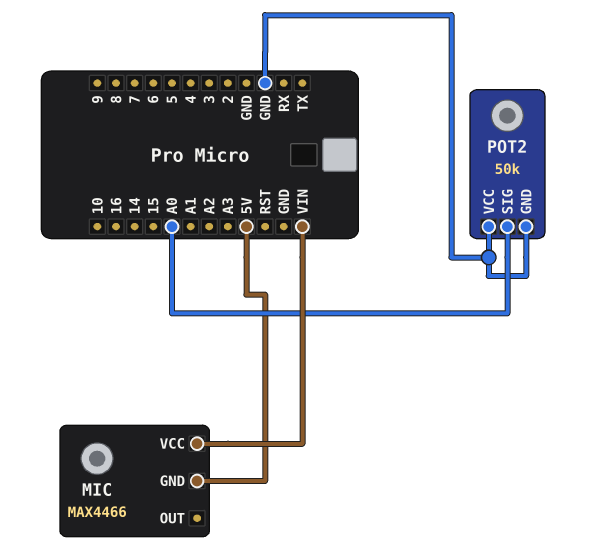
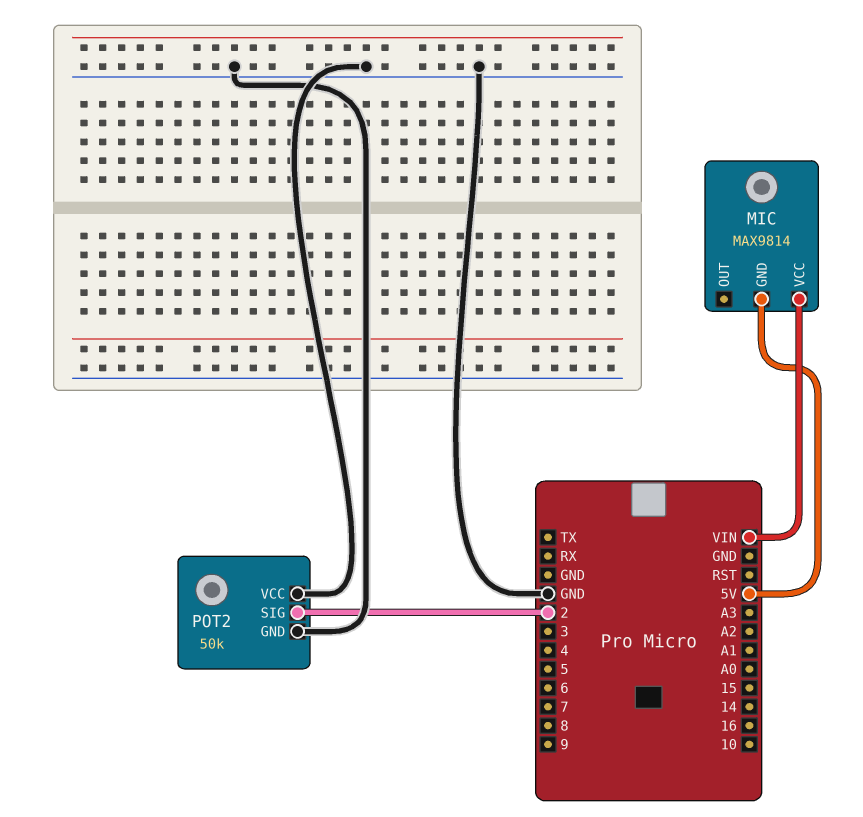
MIC: MAX4466 -> MAX9814
POT2 pin SIG: A0 -> 2

